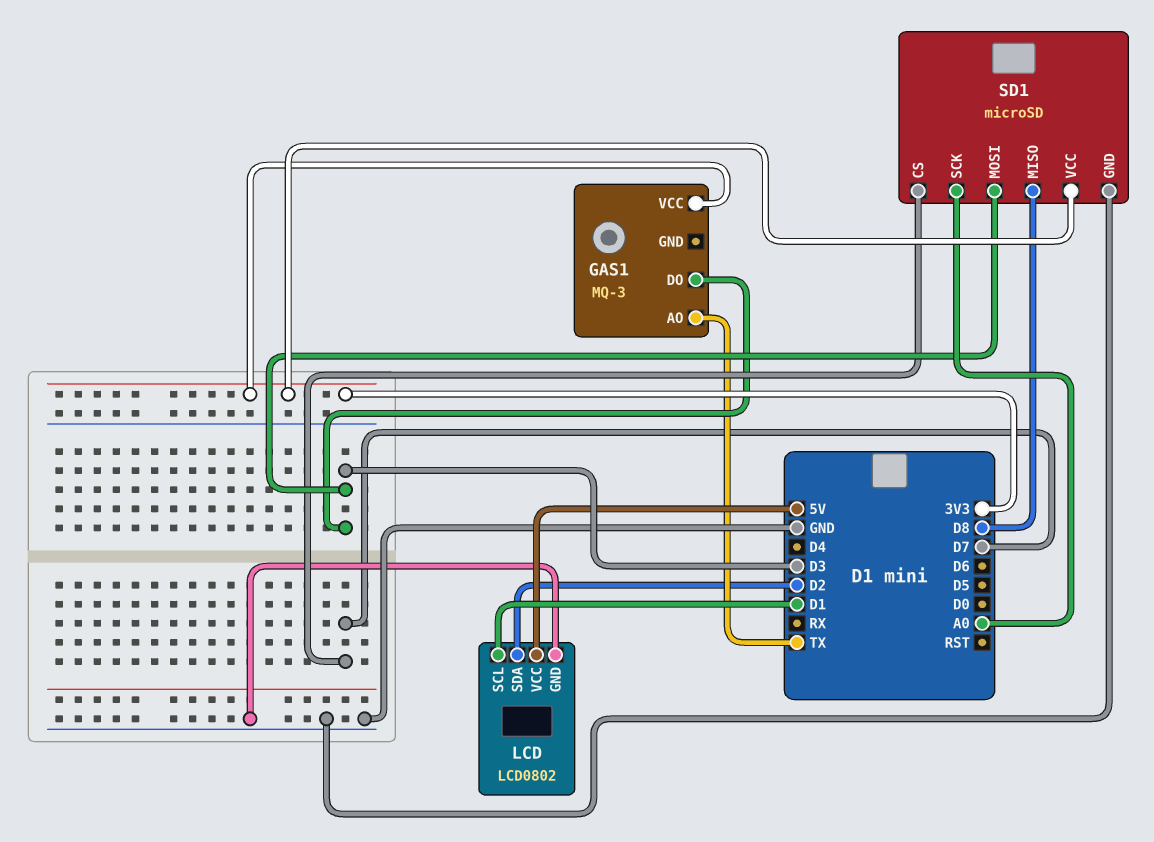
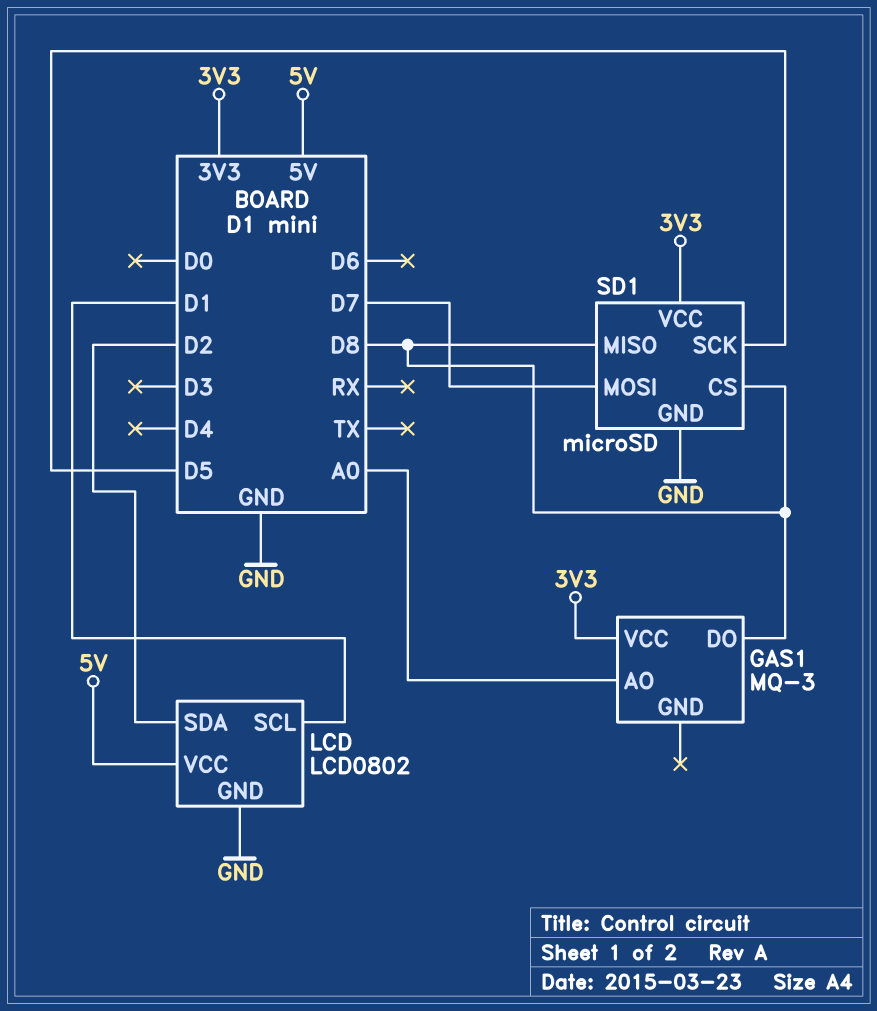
GAS1 pin AO: TX -> A0
GAS1 pin DO: D3 -> D8
SD1 pin CS: D7 -> D8
SD1 pin MOSI: D3 -> D7
SD1 pin SCK: A0 -> D5

